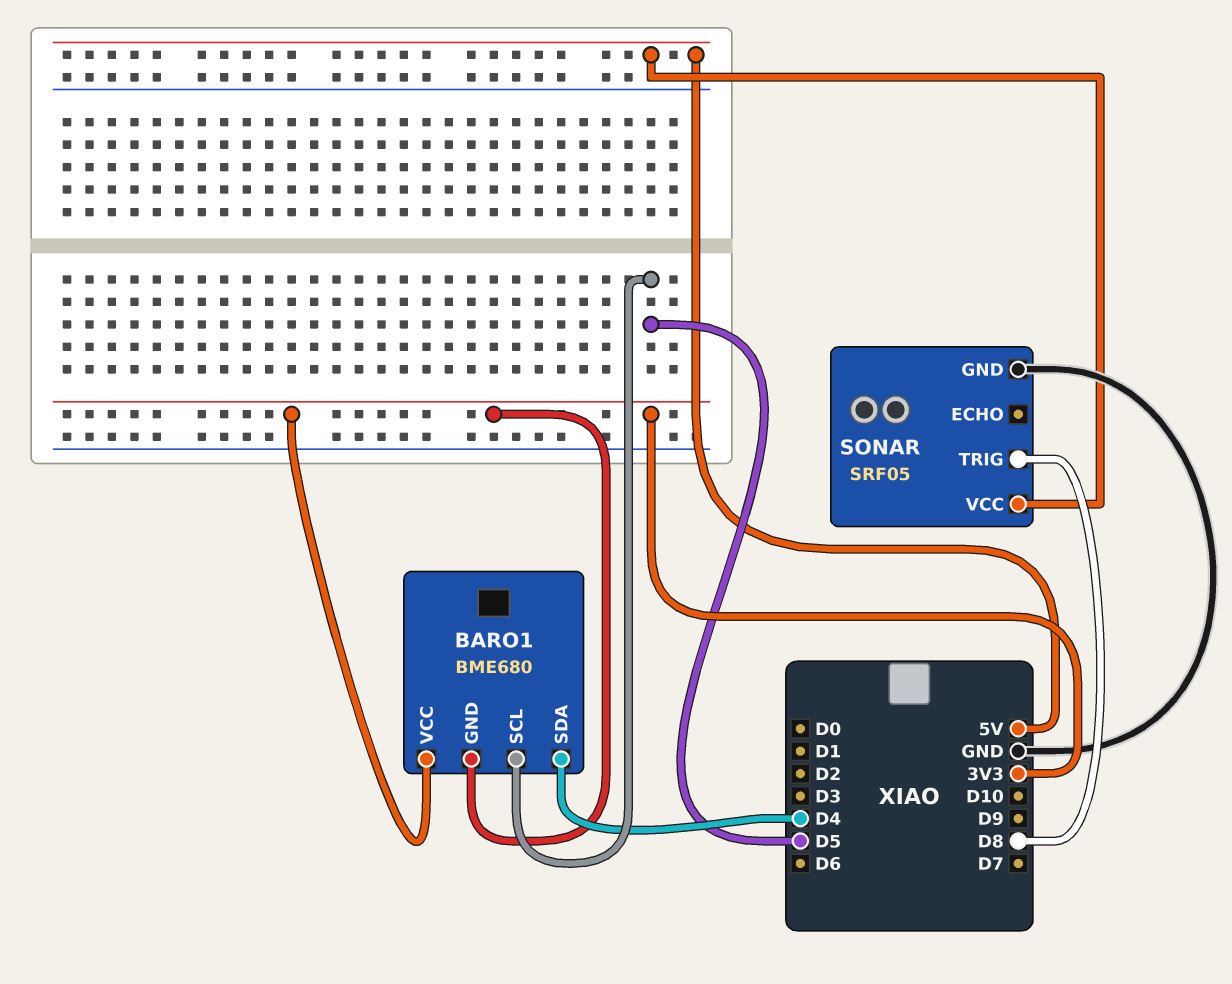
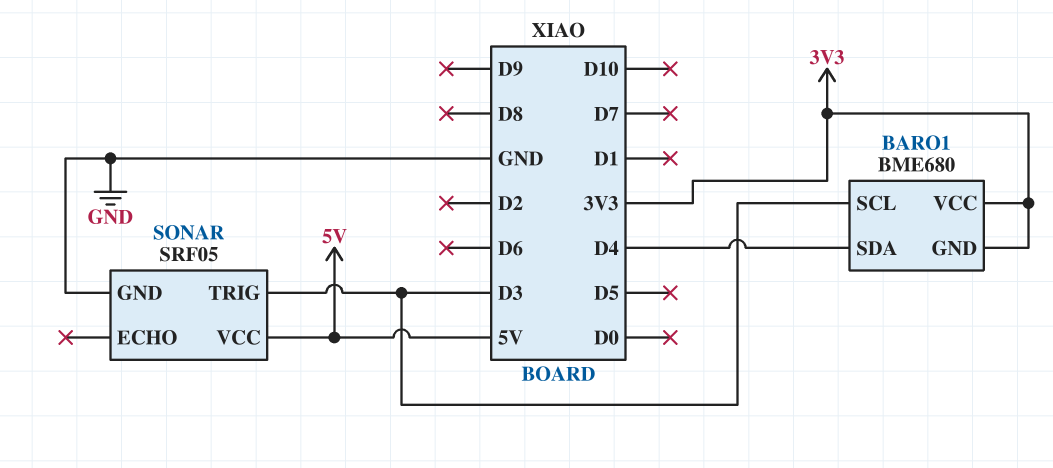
BARO1 pin SCL: D5 -> D3
SONAR pin TRIG: D8 -> D3

